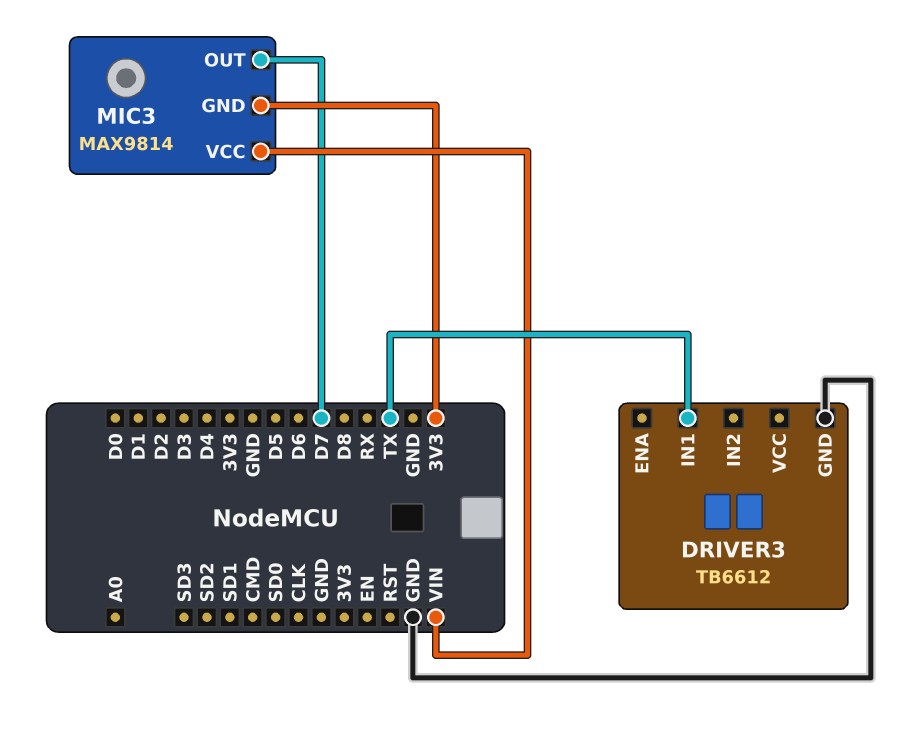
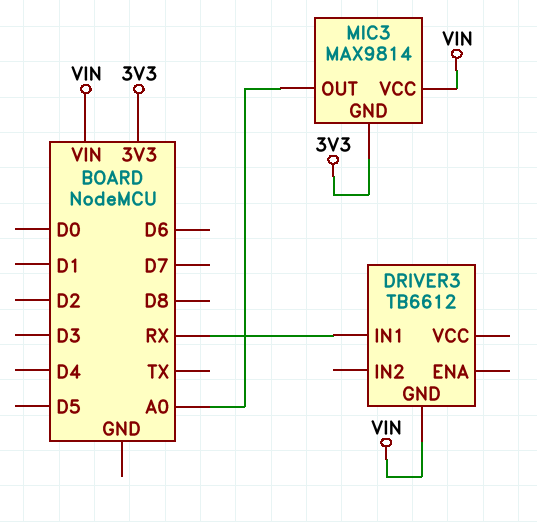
DRIVER3 pin GND: GND -> VIN
DRIVER3 pin IN1: TX -> RX
MIC3 pin OUT: D7 -> A0

